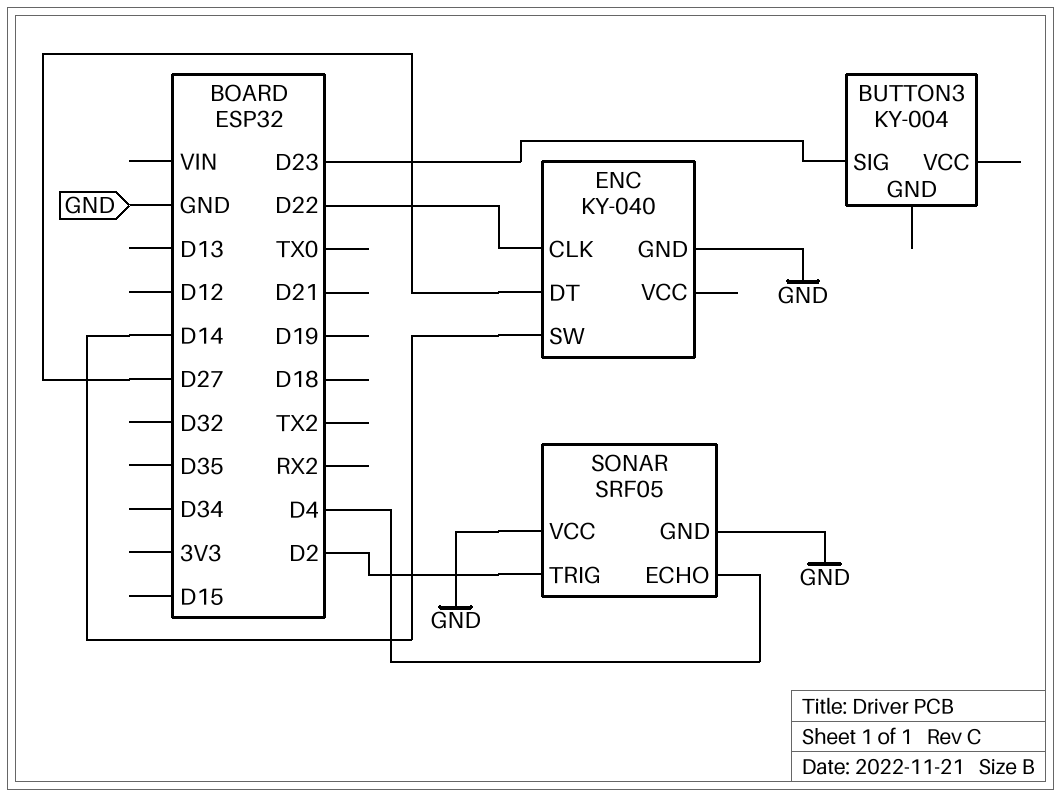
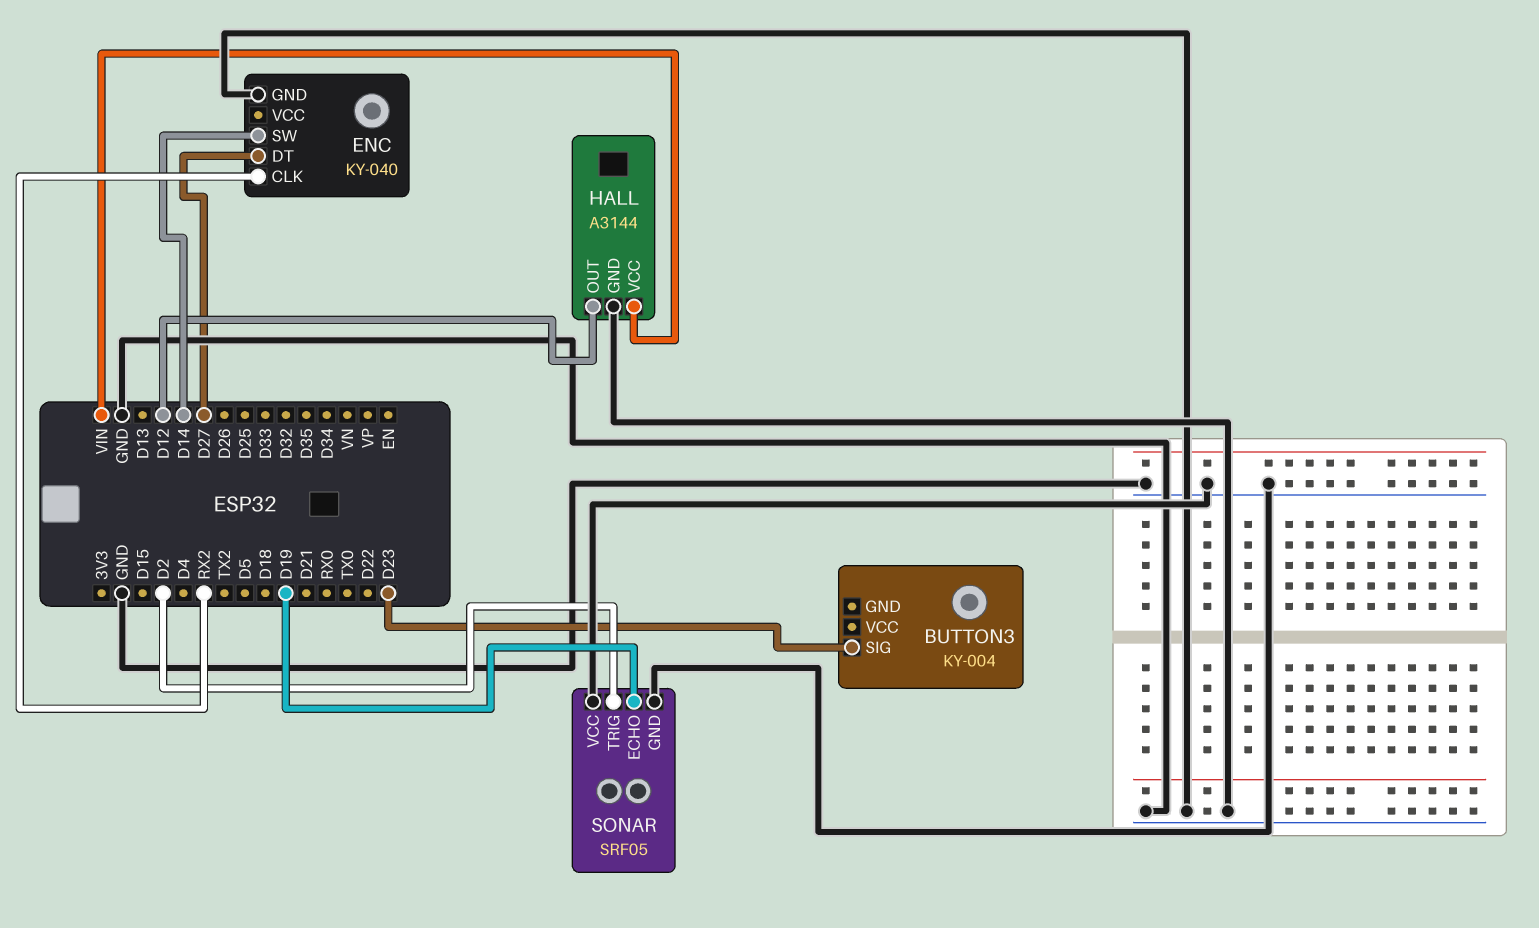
ENC pin CLK: D22 -> RX2
HALL: none -> A3144
HALL pin GND: none -> GND
HALL pin OUT: none -> D12
HALL pin VCC: none -> VIN
SONAR pin ECHO: D4 -> D19

